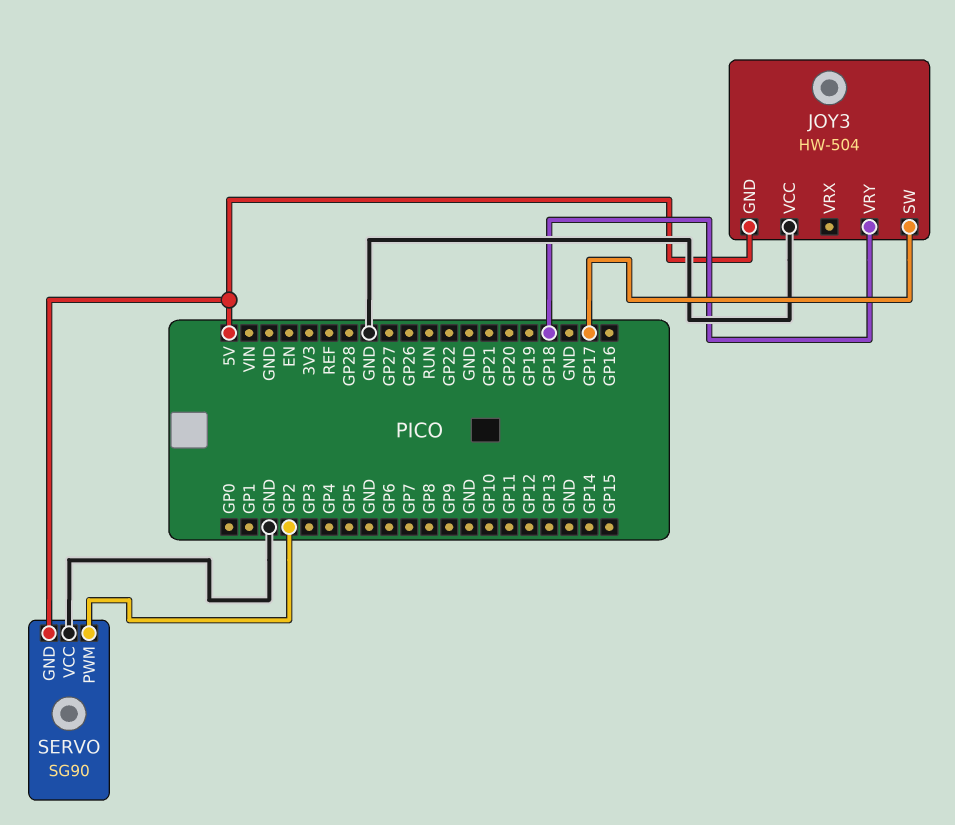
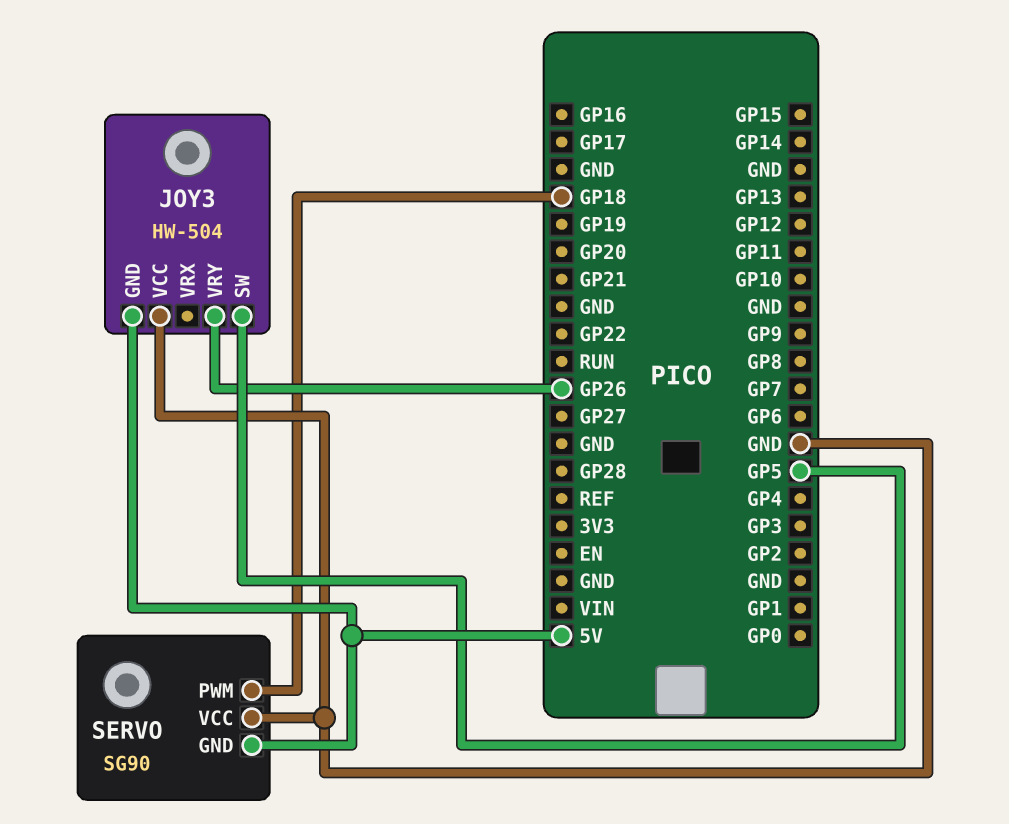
JOY3 pin SW: GP17 -> GP5
JOY3 pin VRY: GP18 -> GP26
SERVO pin PWM: GP2 -> GP18

